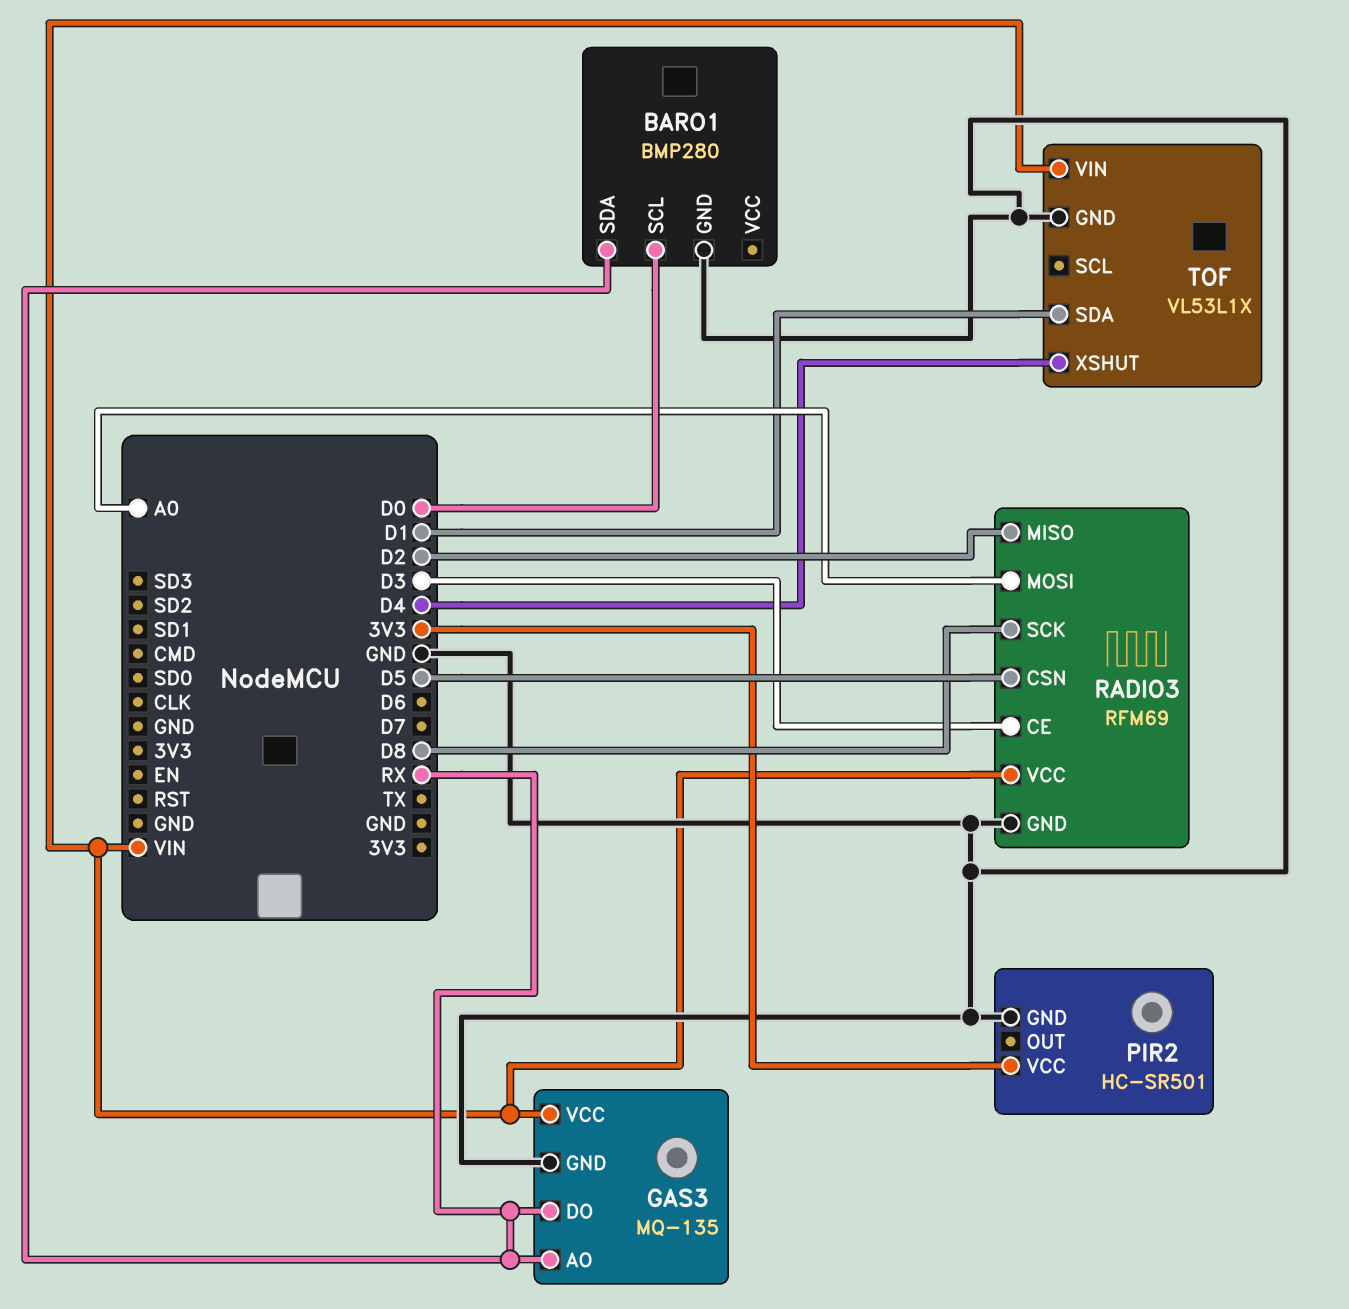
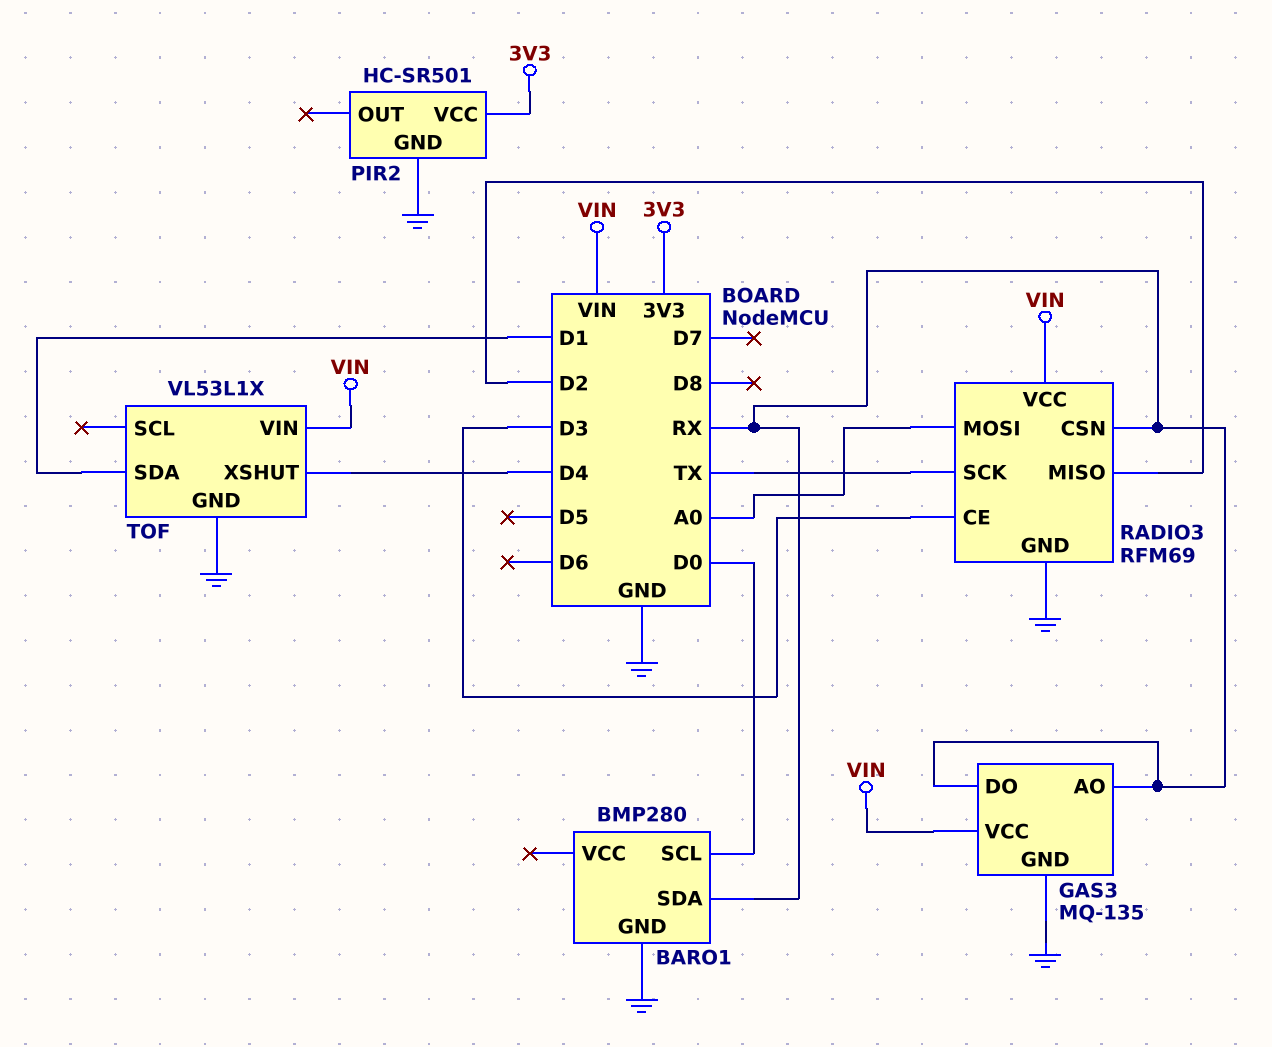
RADIO3 pin CSN: D5 -> RX
RADIO3 pin SCK: D8 -> TX

